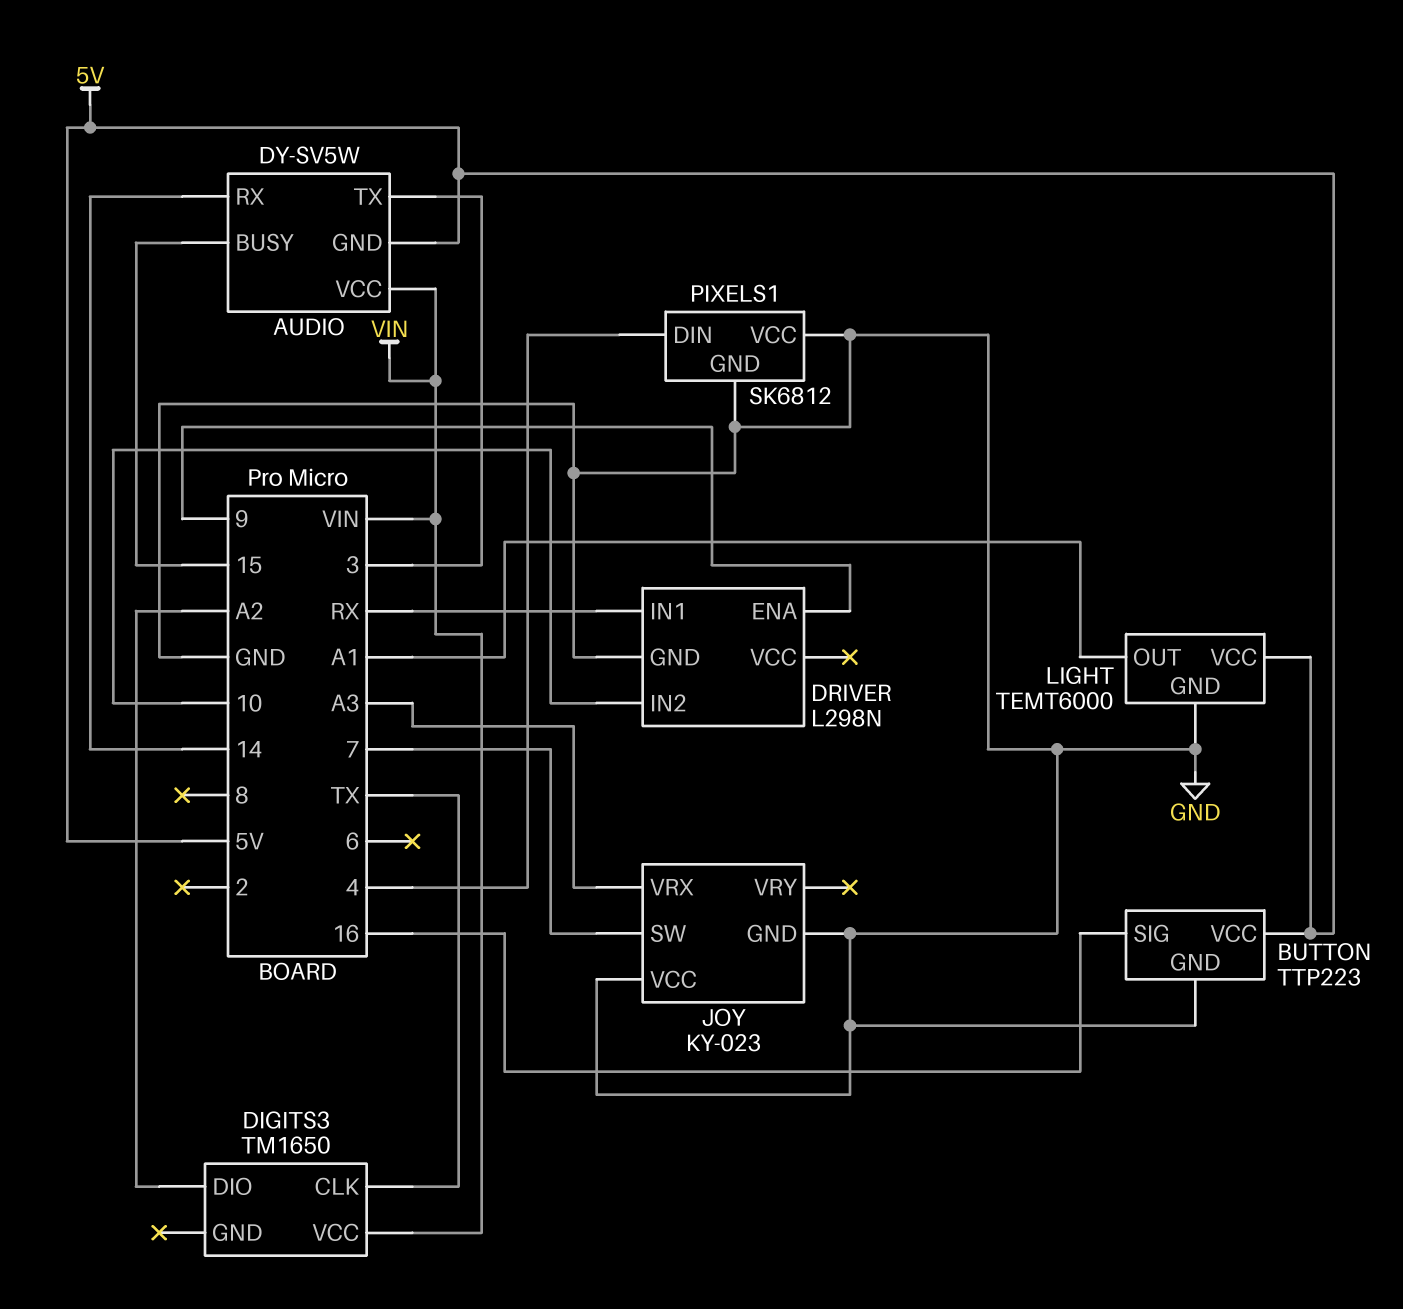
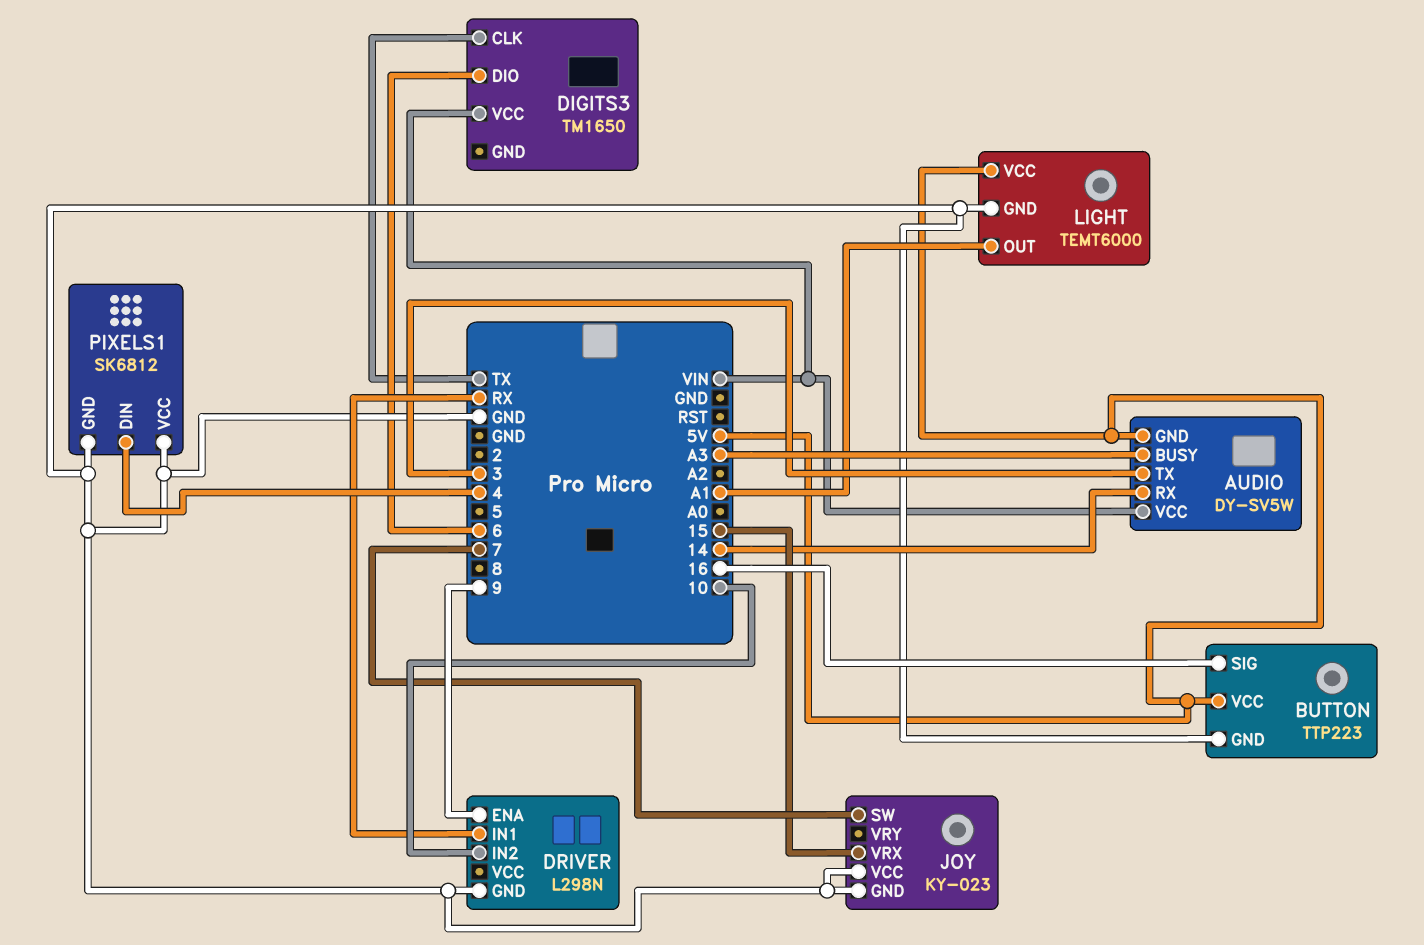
AUDIO pin BUSY: 15 -> A3
DIGITS3 pin DIO: A2 -> 6
JOY pin VRX: A3 -> 15

